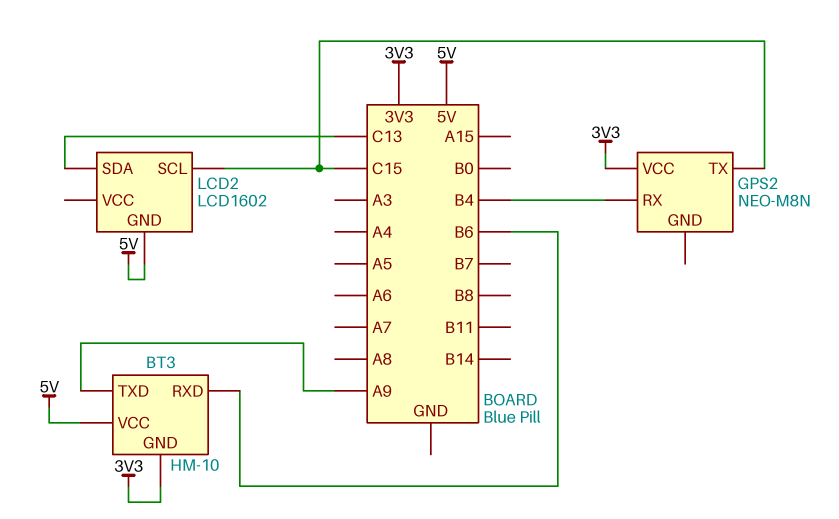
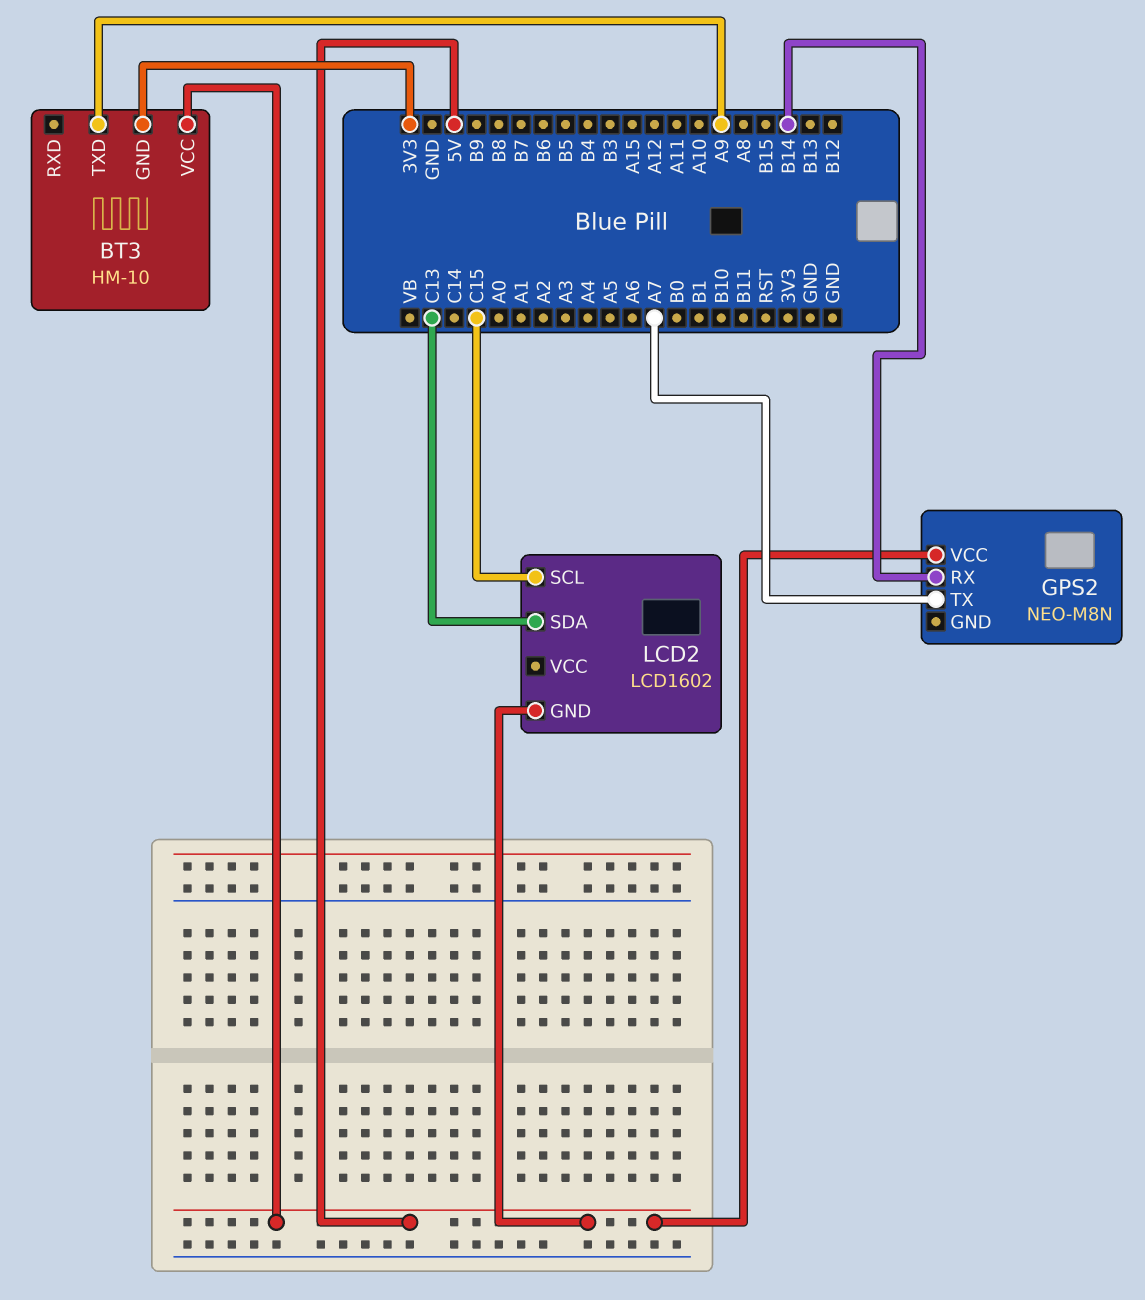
BT3 pin RXD: B6 -> none
GPS2 pin RX: B4 -> B14
GPS2 pin TX: C15 -> A7
GPS2 pin VCC: 3V3 -> 5V

